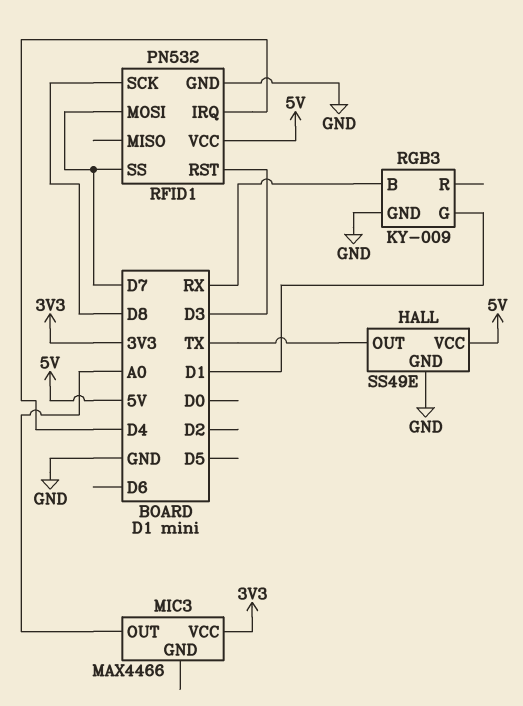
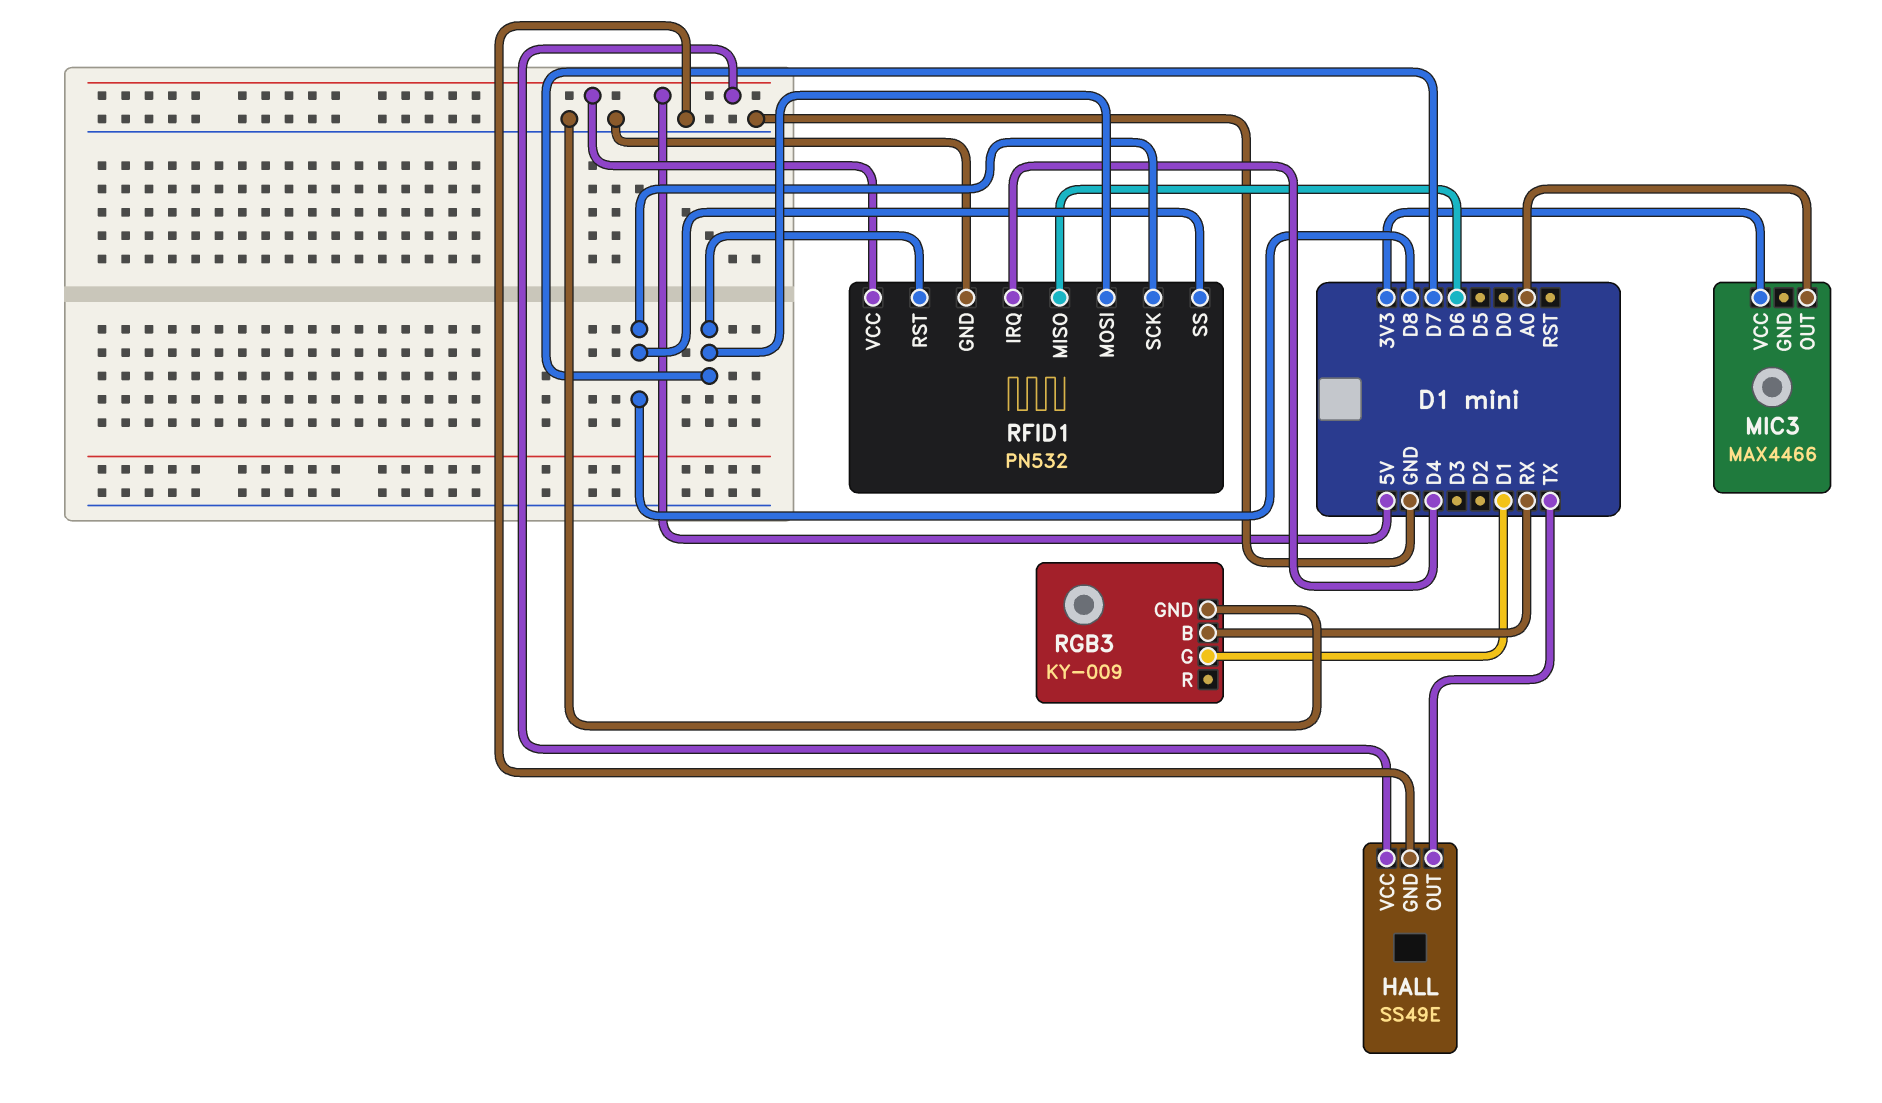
RFID1 pin MISO: none -> D6
RFID1 pin RST: D3 -> D7
RFID1 pin SS: D7 -> D8

